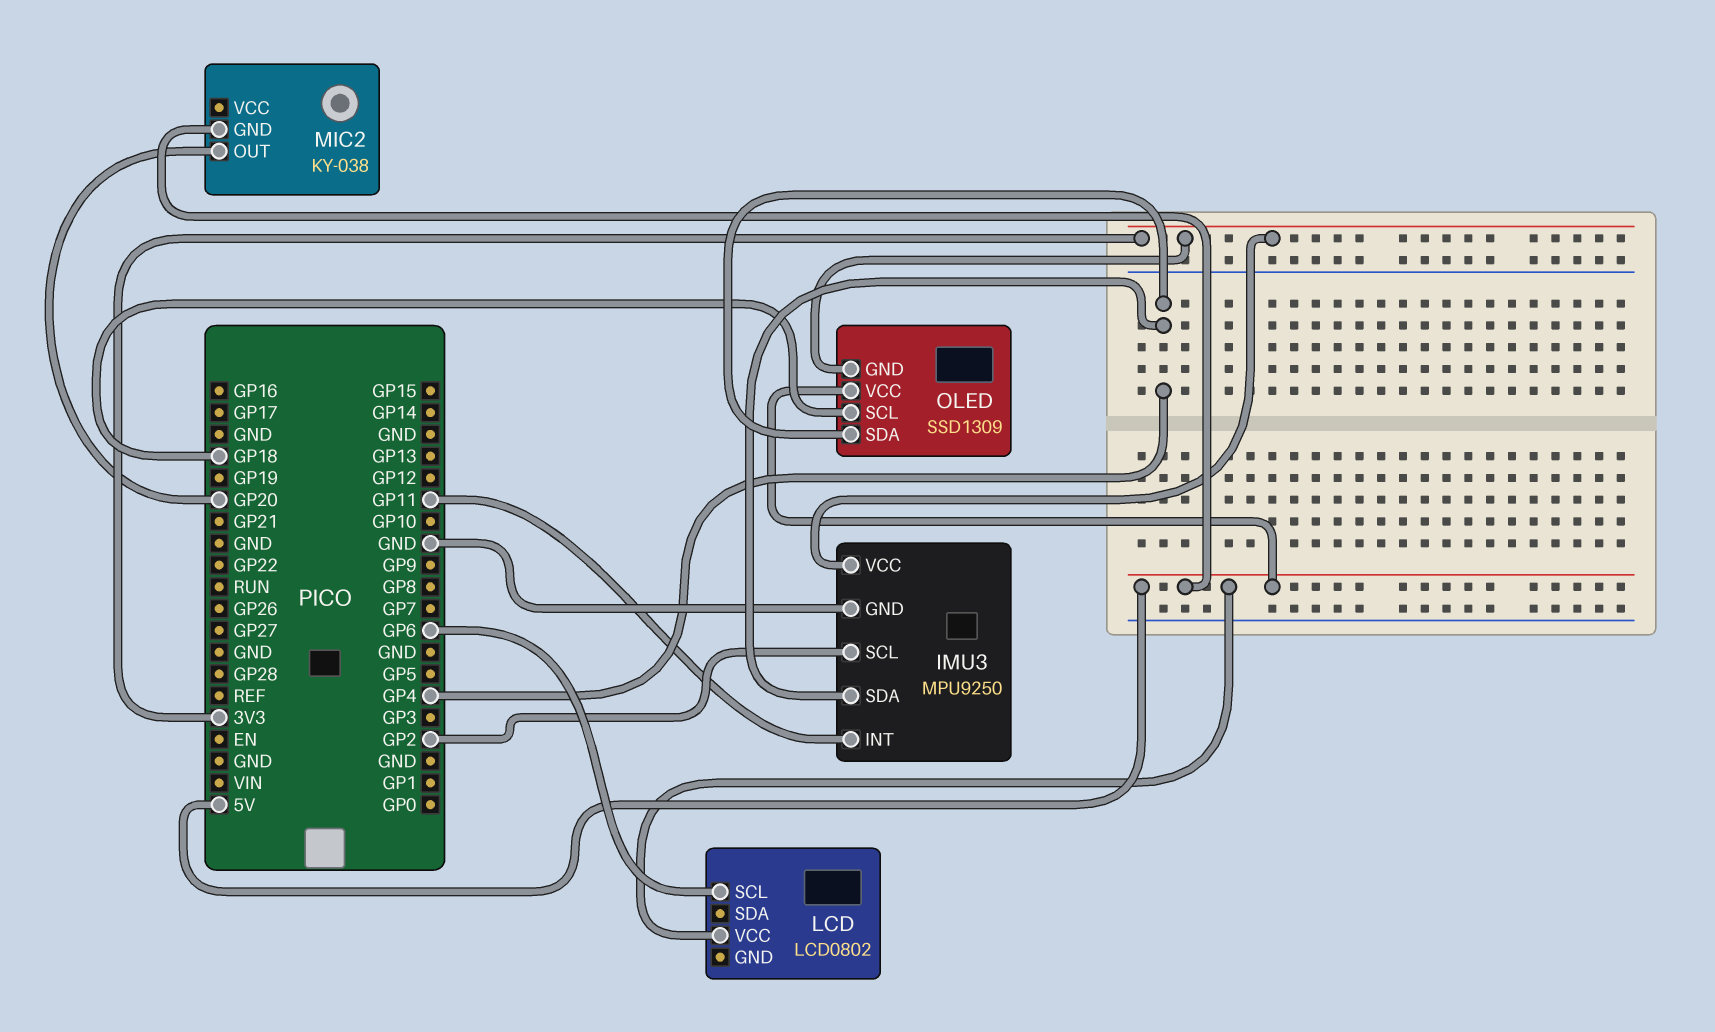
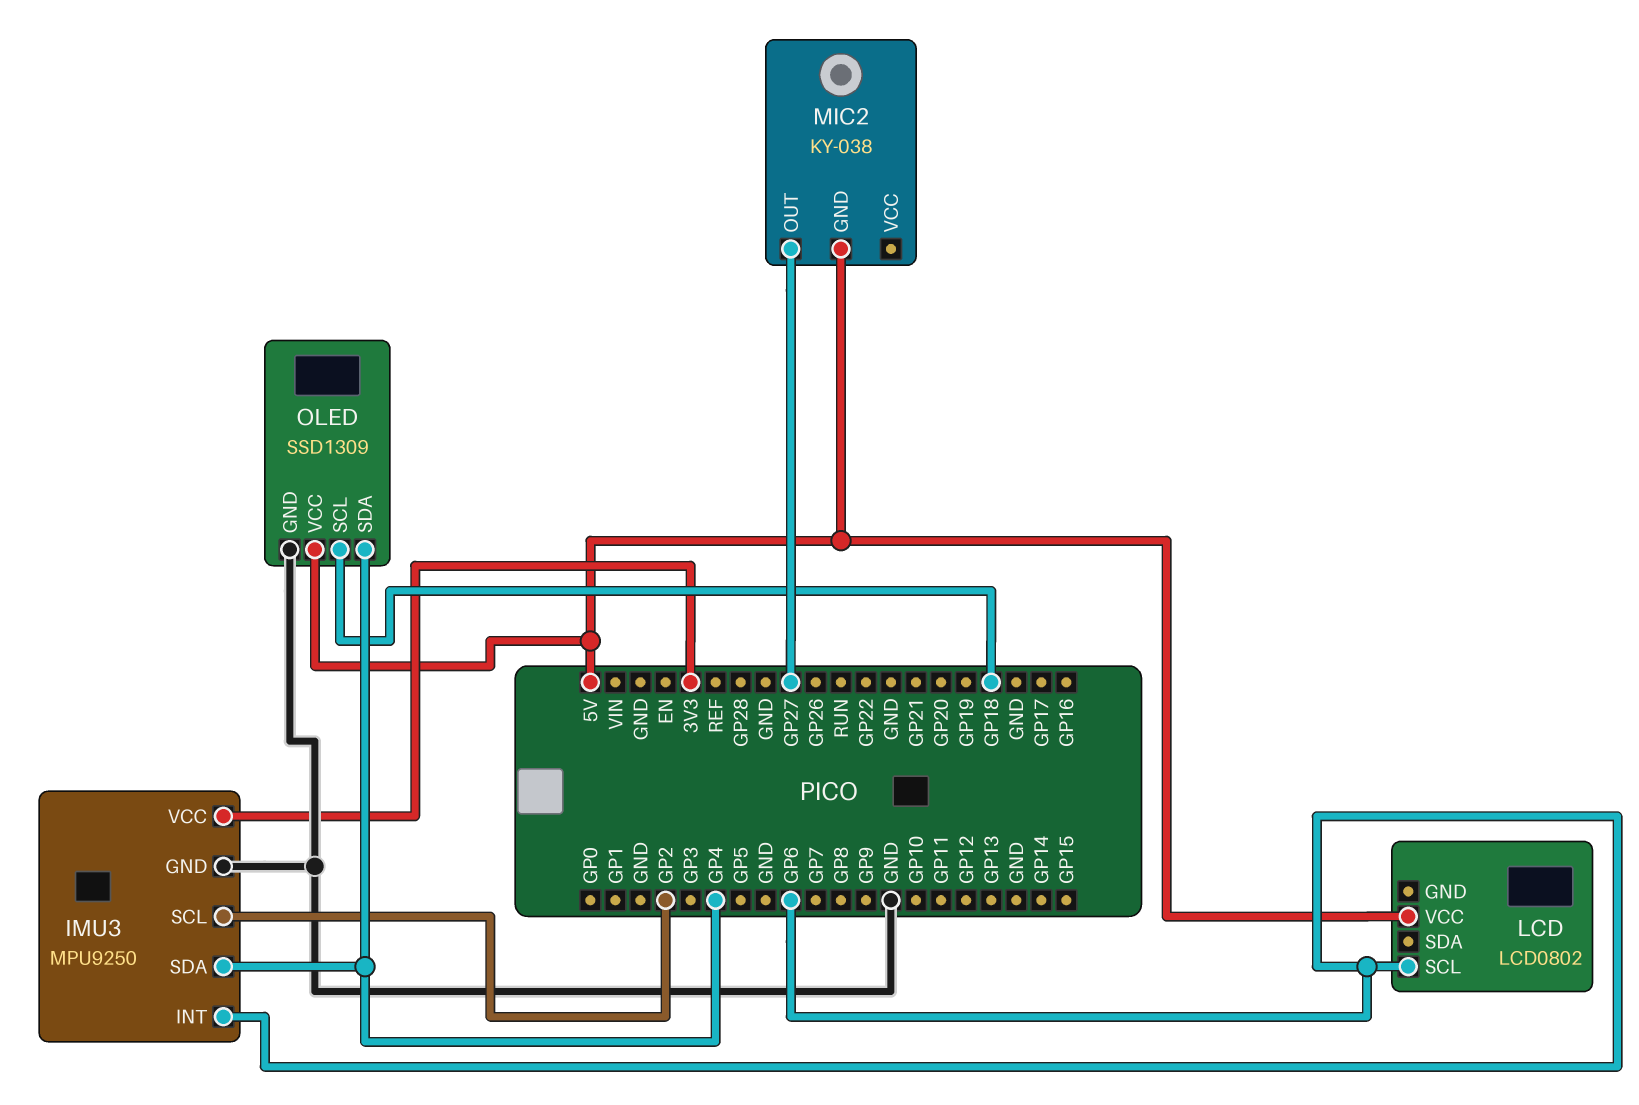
IMU3 pin INT: GP11 -> GP6
MIC2 pin OUT: GP20 -> GP27
OLED pin GND: 3V3 -> GND

